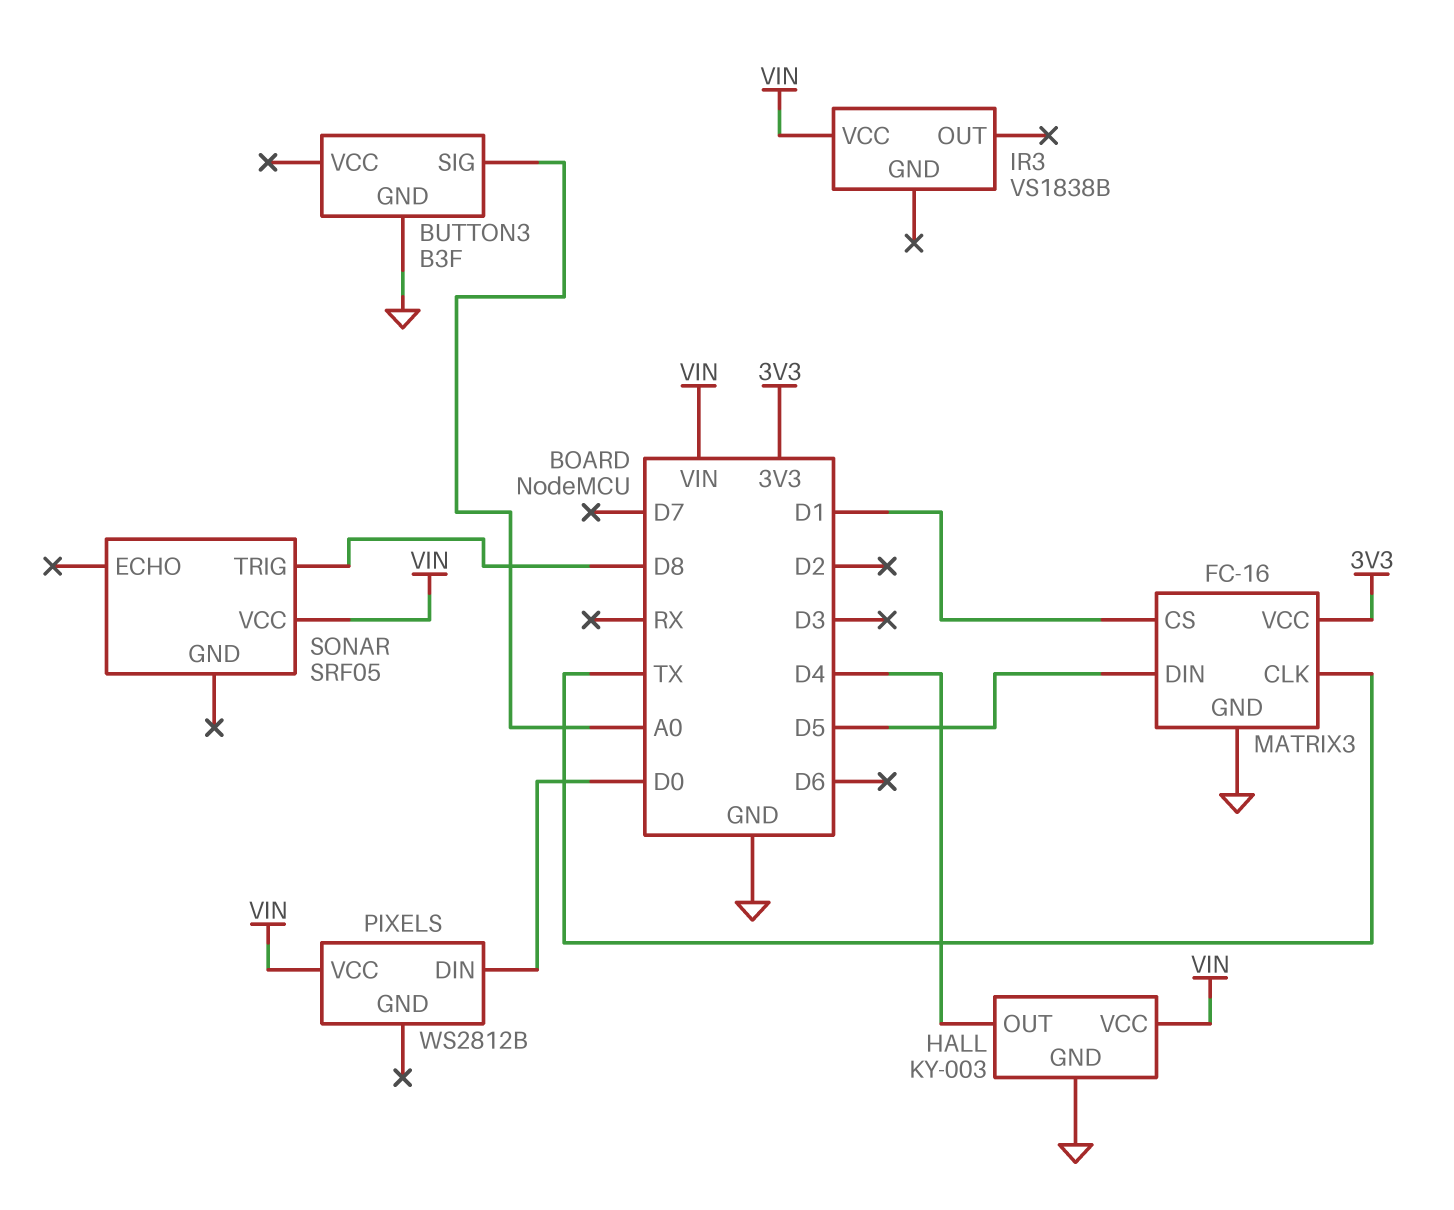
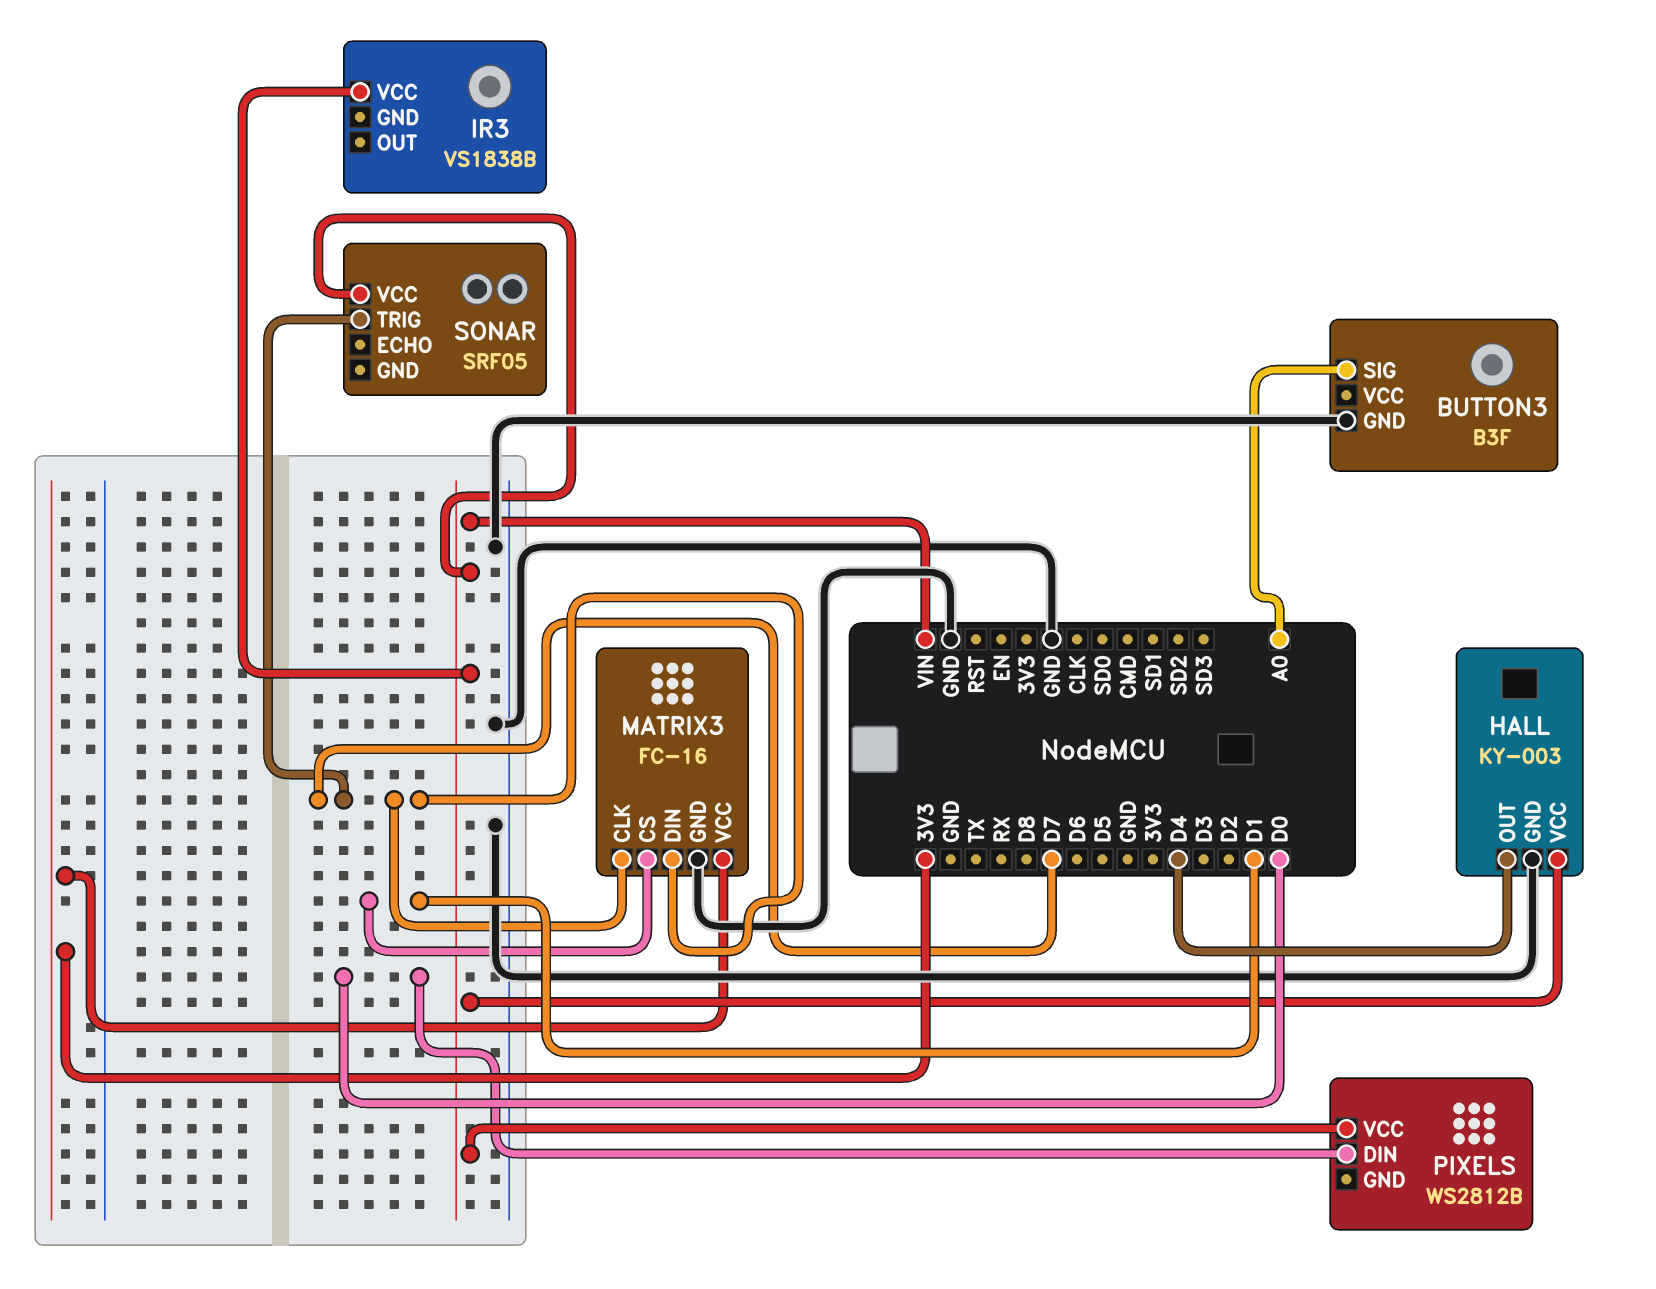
MATRIX3 pin CLK: TX -> D7
MATRIX3 pin DIN: D5 -> D7
SONAR pin TRIG: D8 -> D7

